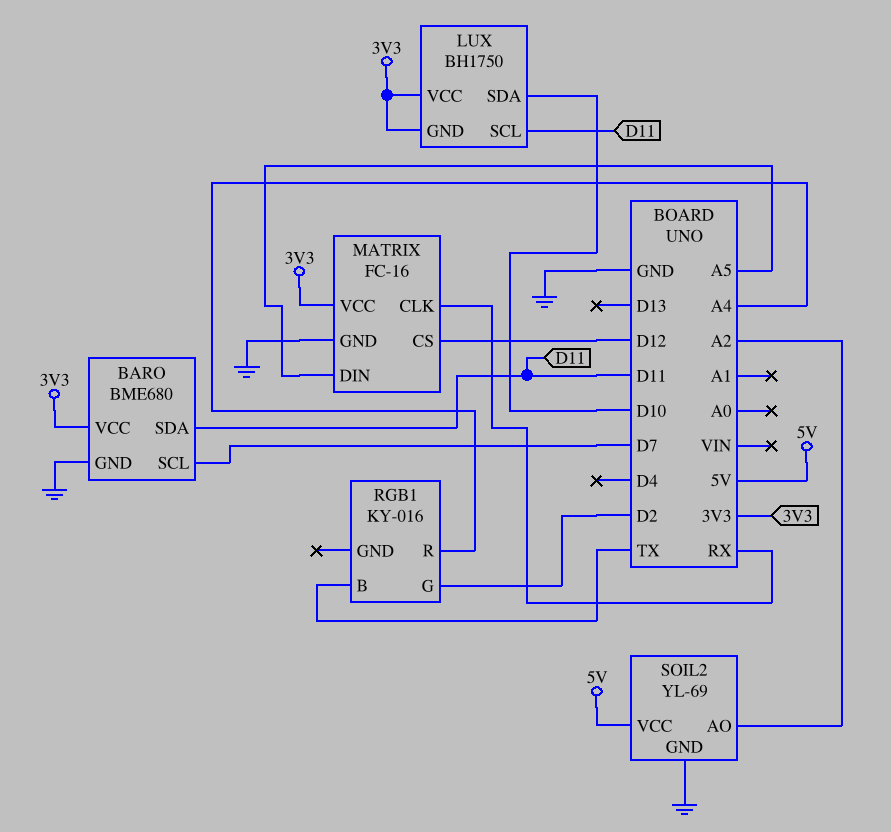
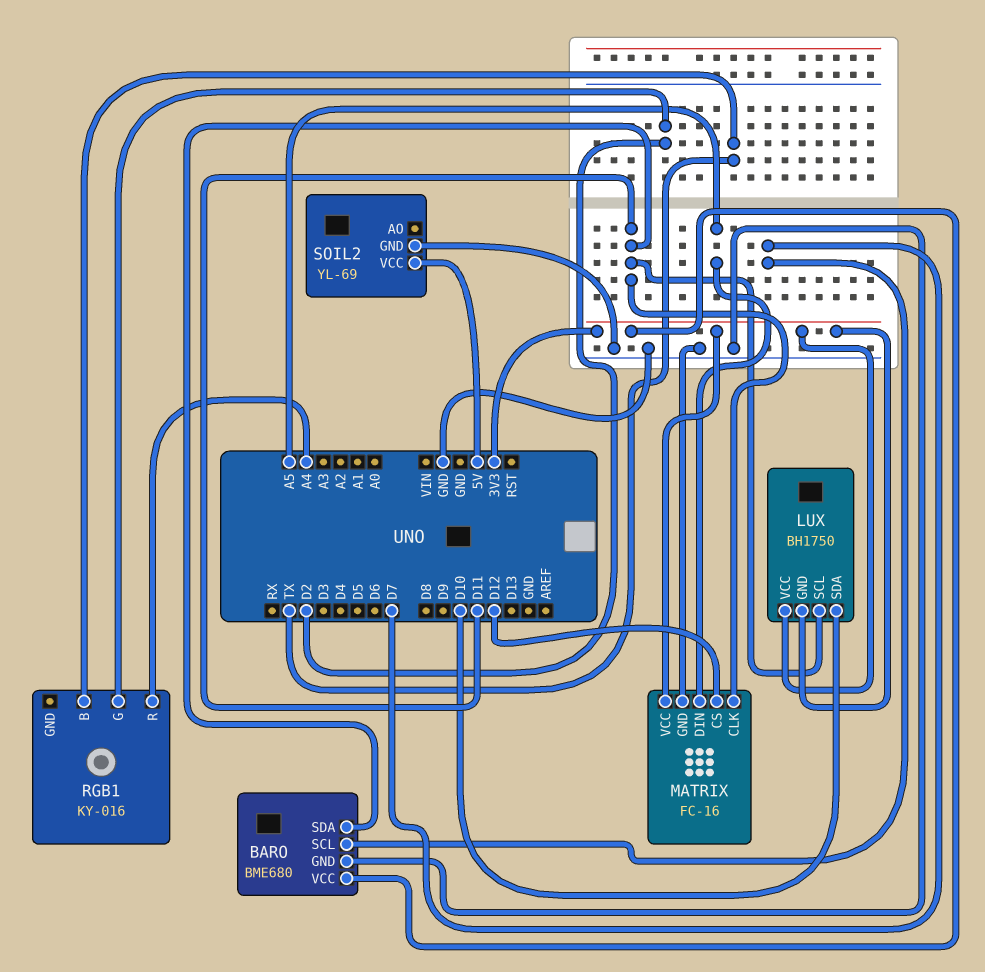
MATRIX pin CLK: RX -> D11
SOIL2 pin AO: A2 -> none

